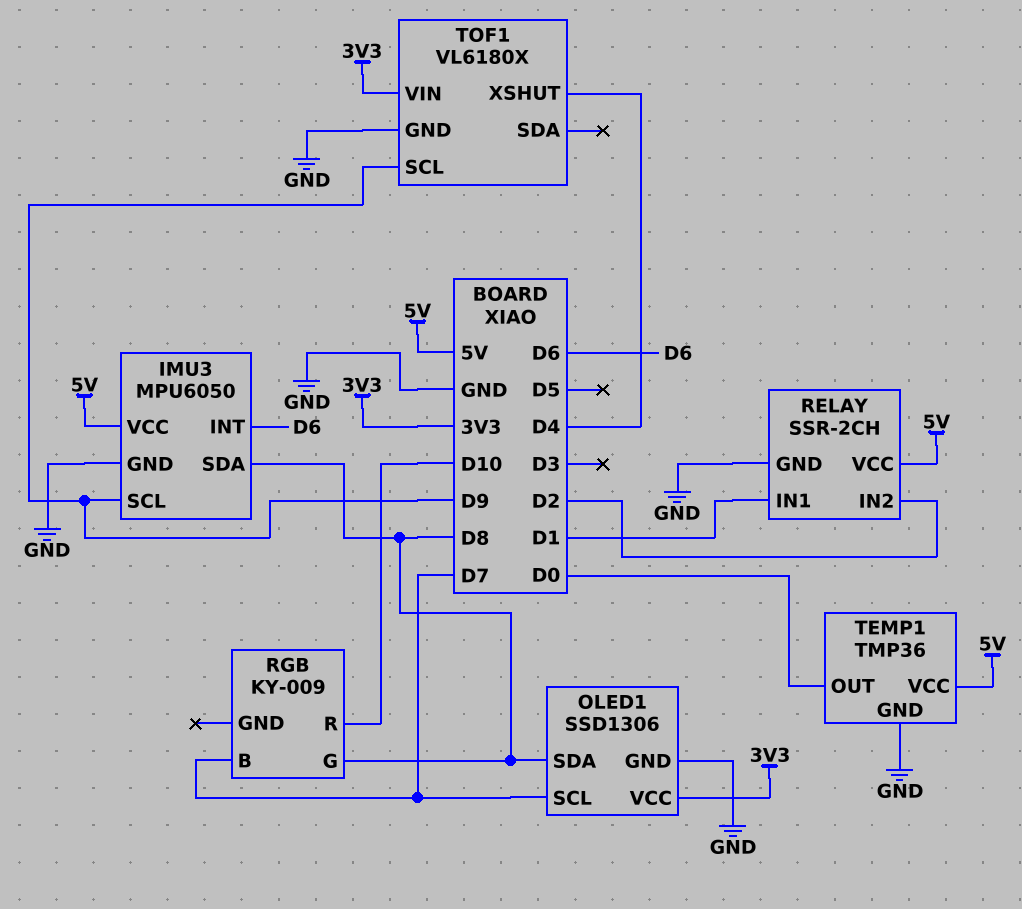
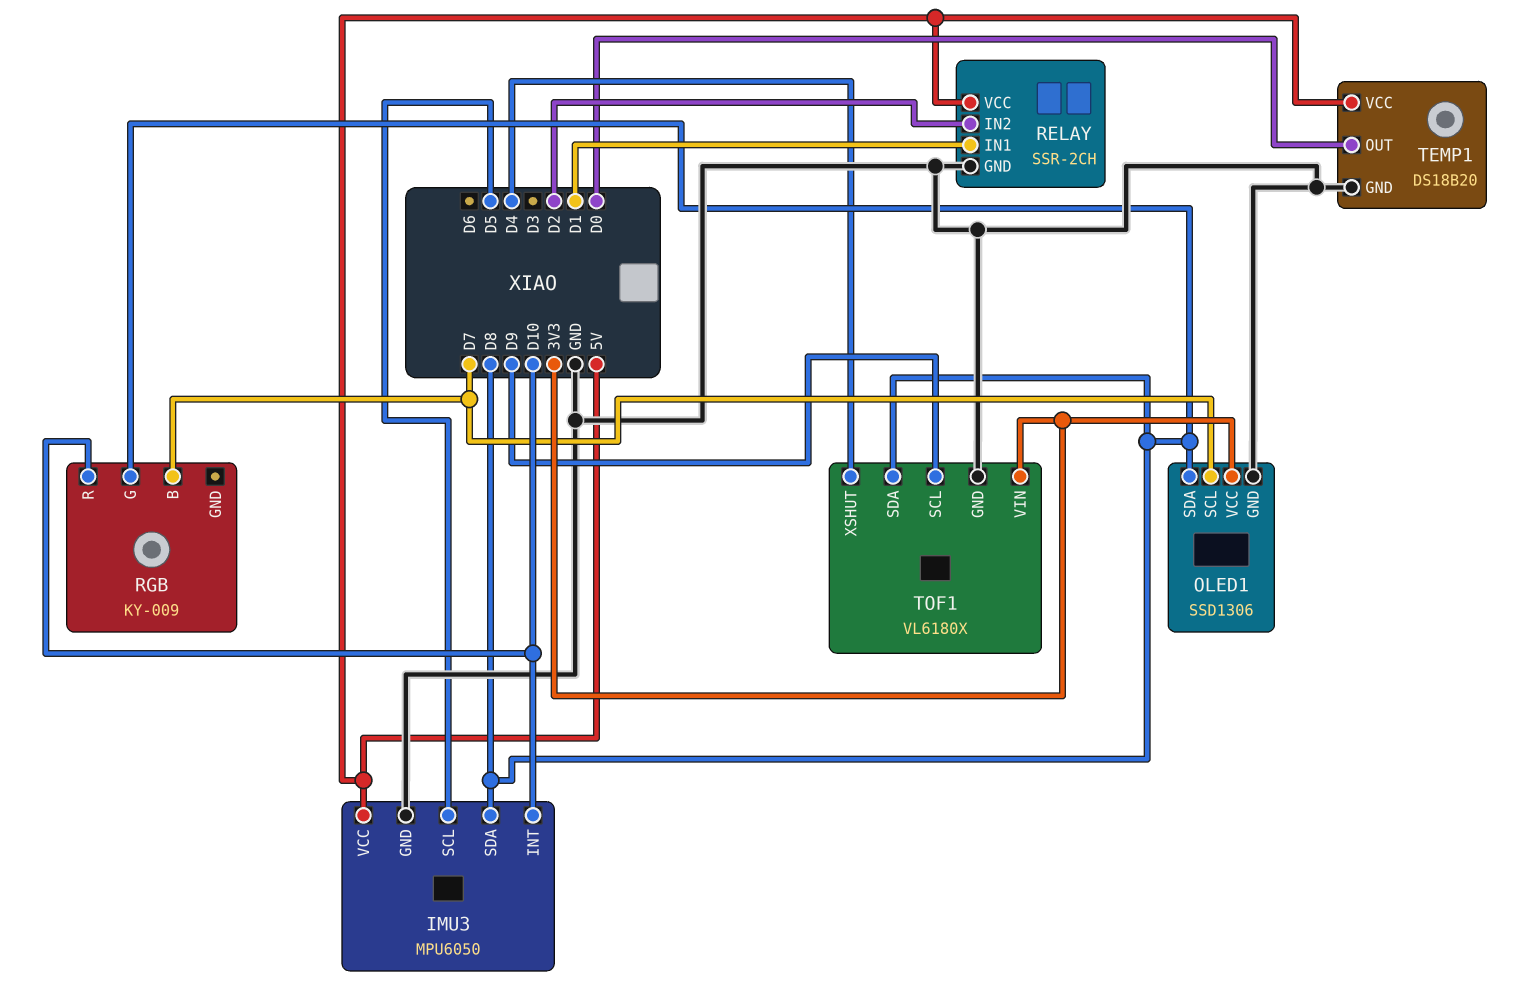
IMU3 pin INT: D6 -> D10
IMU3 pin SCL: D9 -> D5
TEMP1: TMP36 -> DS18B20
TOF1 pin SDA: none -> D8

